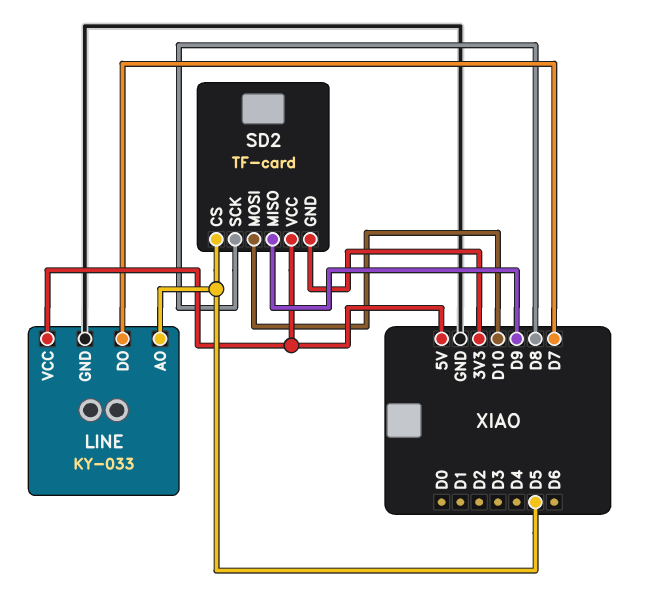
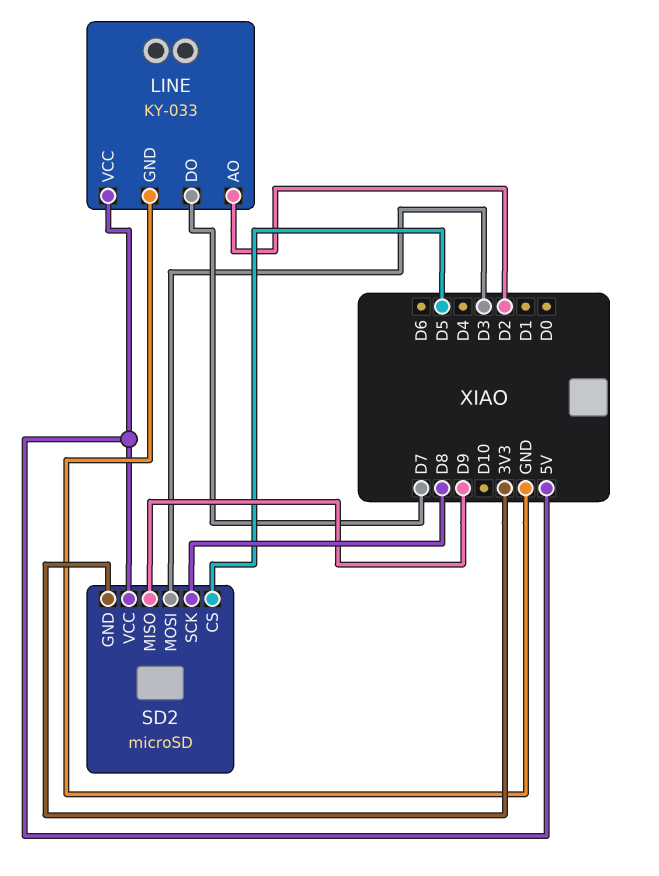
LINE pin AO: D5 -> D2
SD2: TF-card -> microSD
SD2 pin MOSI: D10 -> D3

